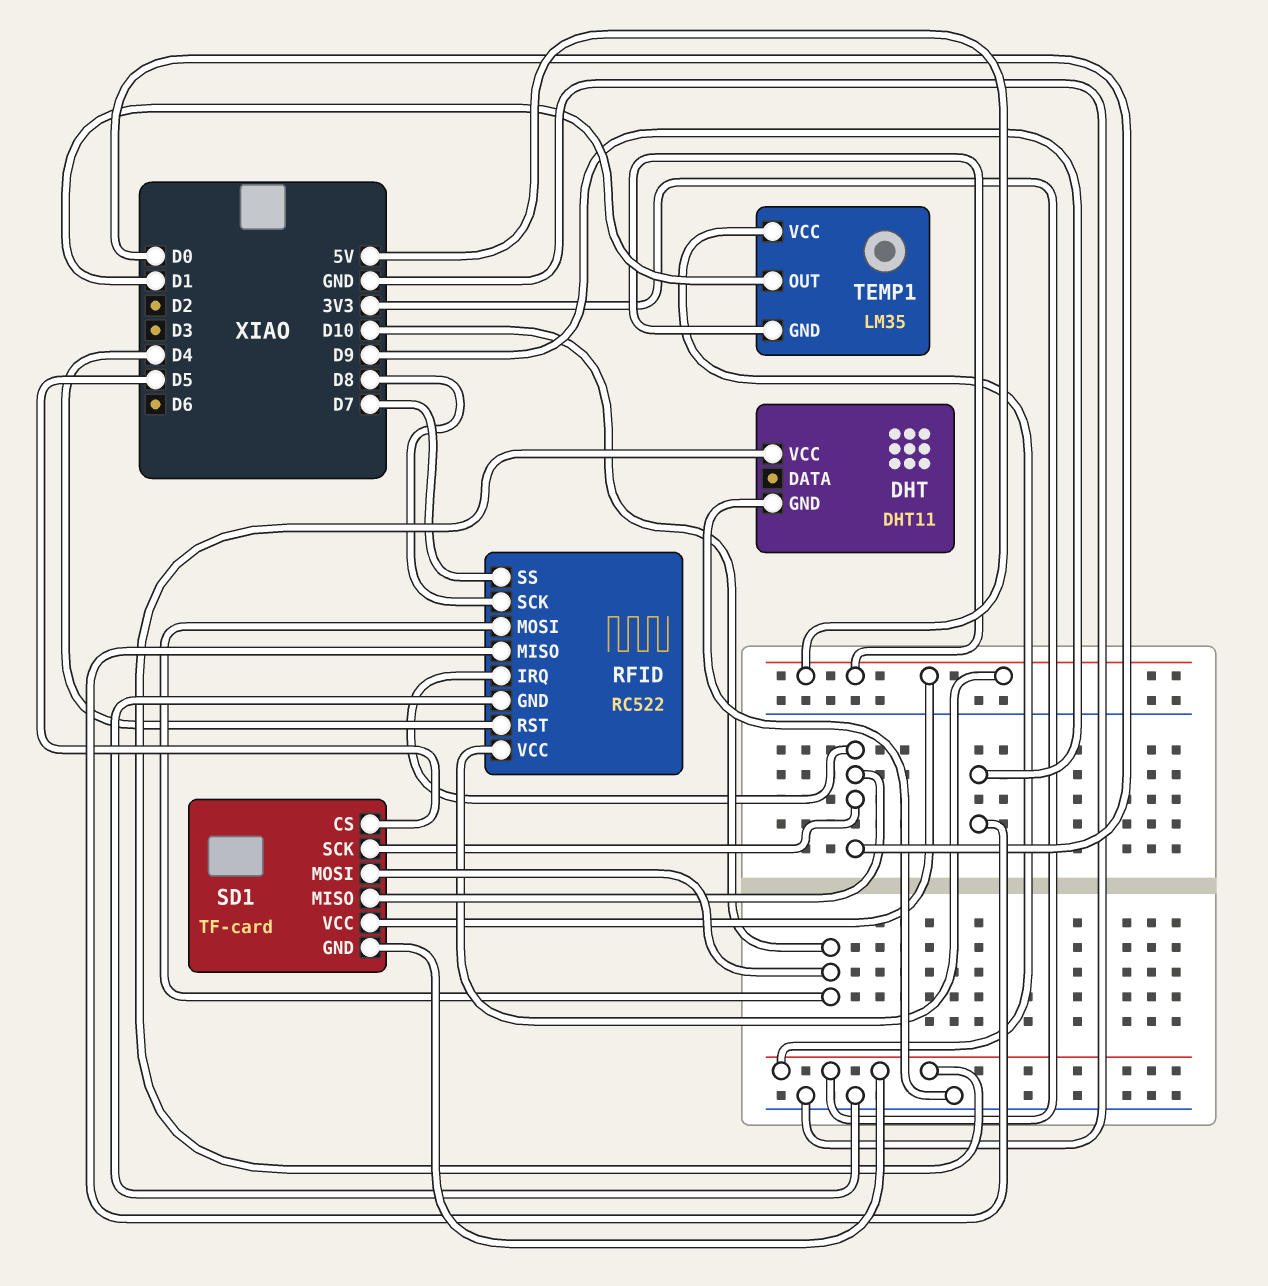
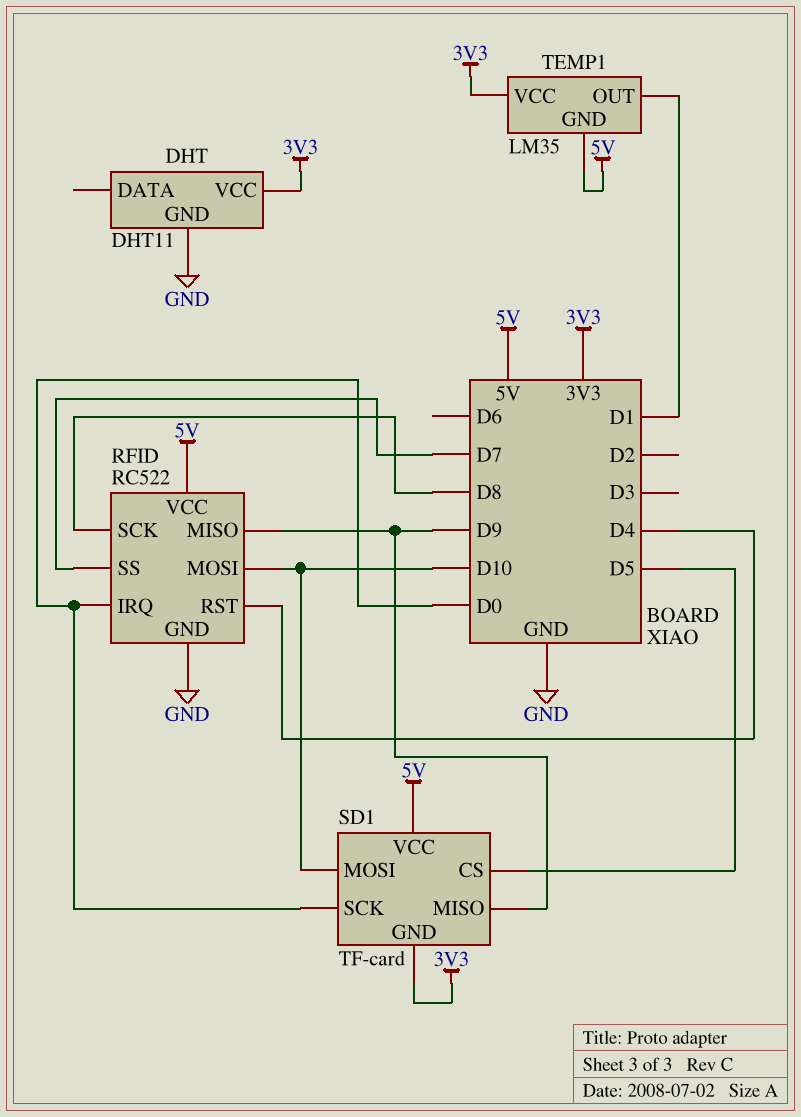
SD1 pin MISO: D0 -> D9

